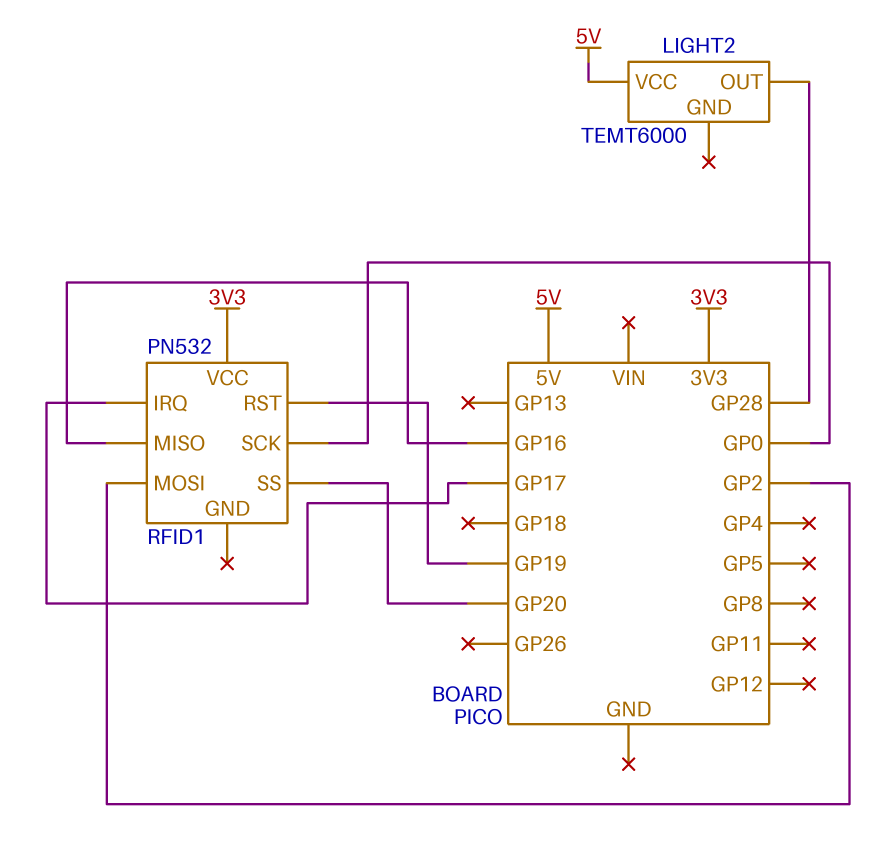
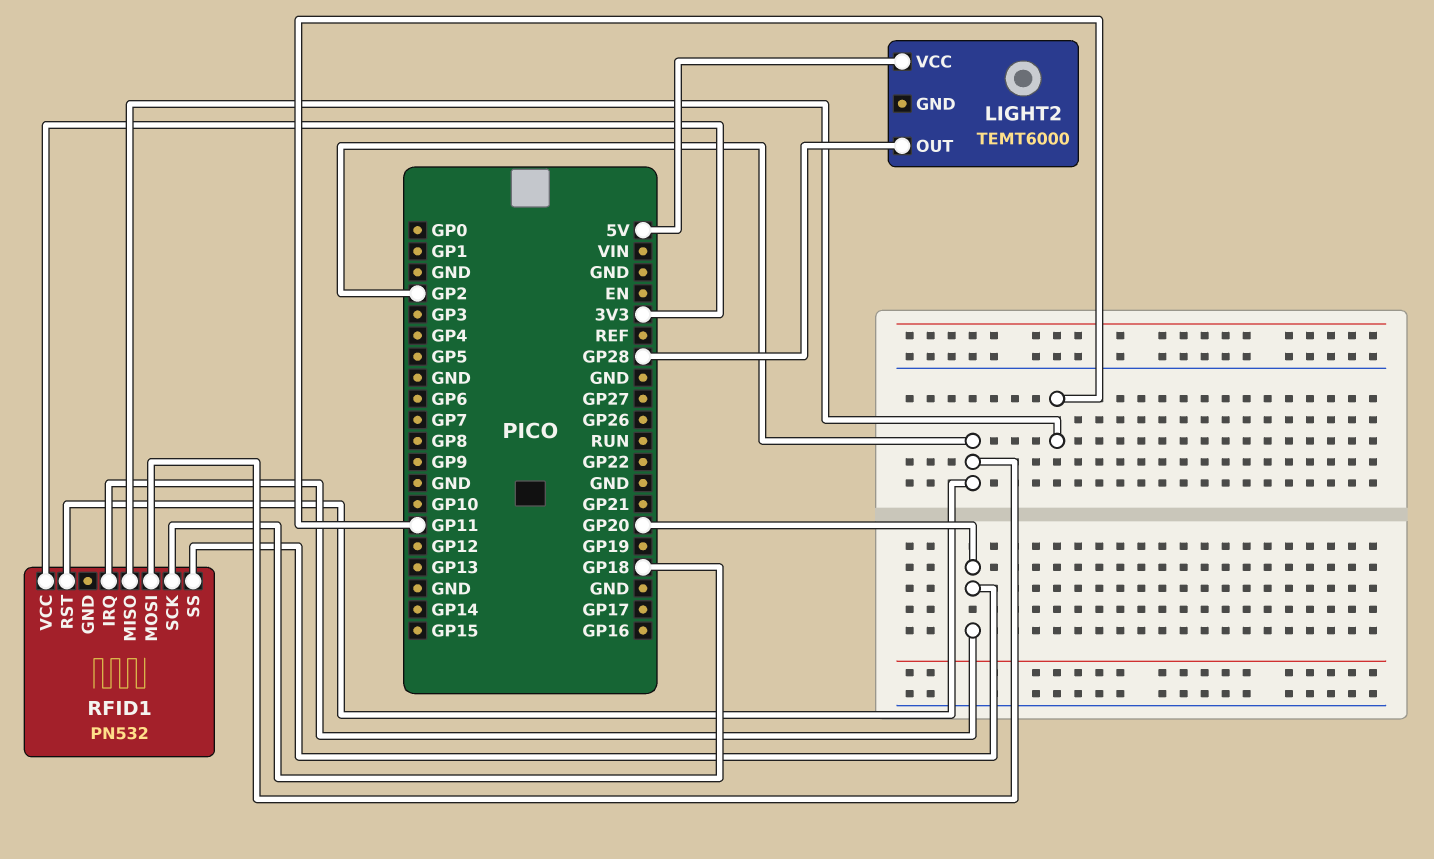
RFID1 pin IRQ: GP17 -> GP20
RFID1 pin MISO: GP16 -> GP11
RFID1 pin RST: GP19 -> GP2
RFID1 pin SCK: GP0 -> GP18

